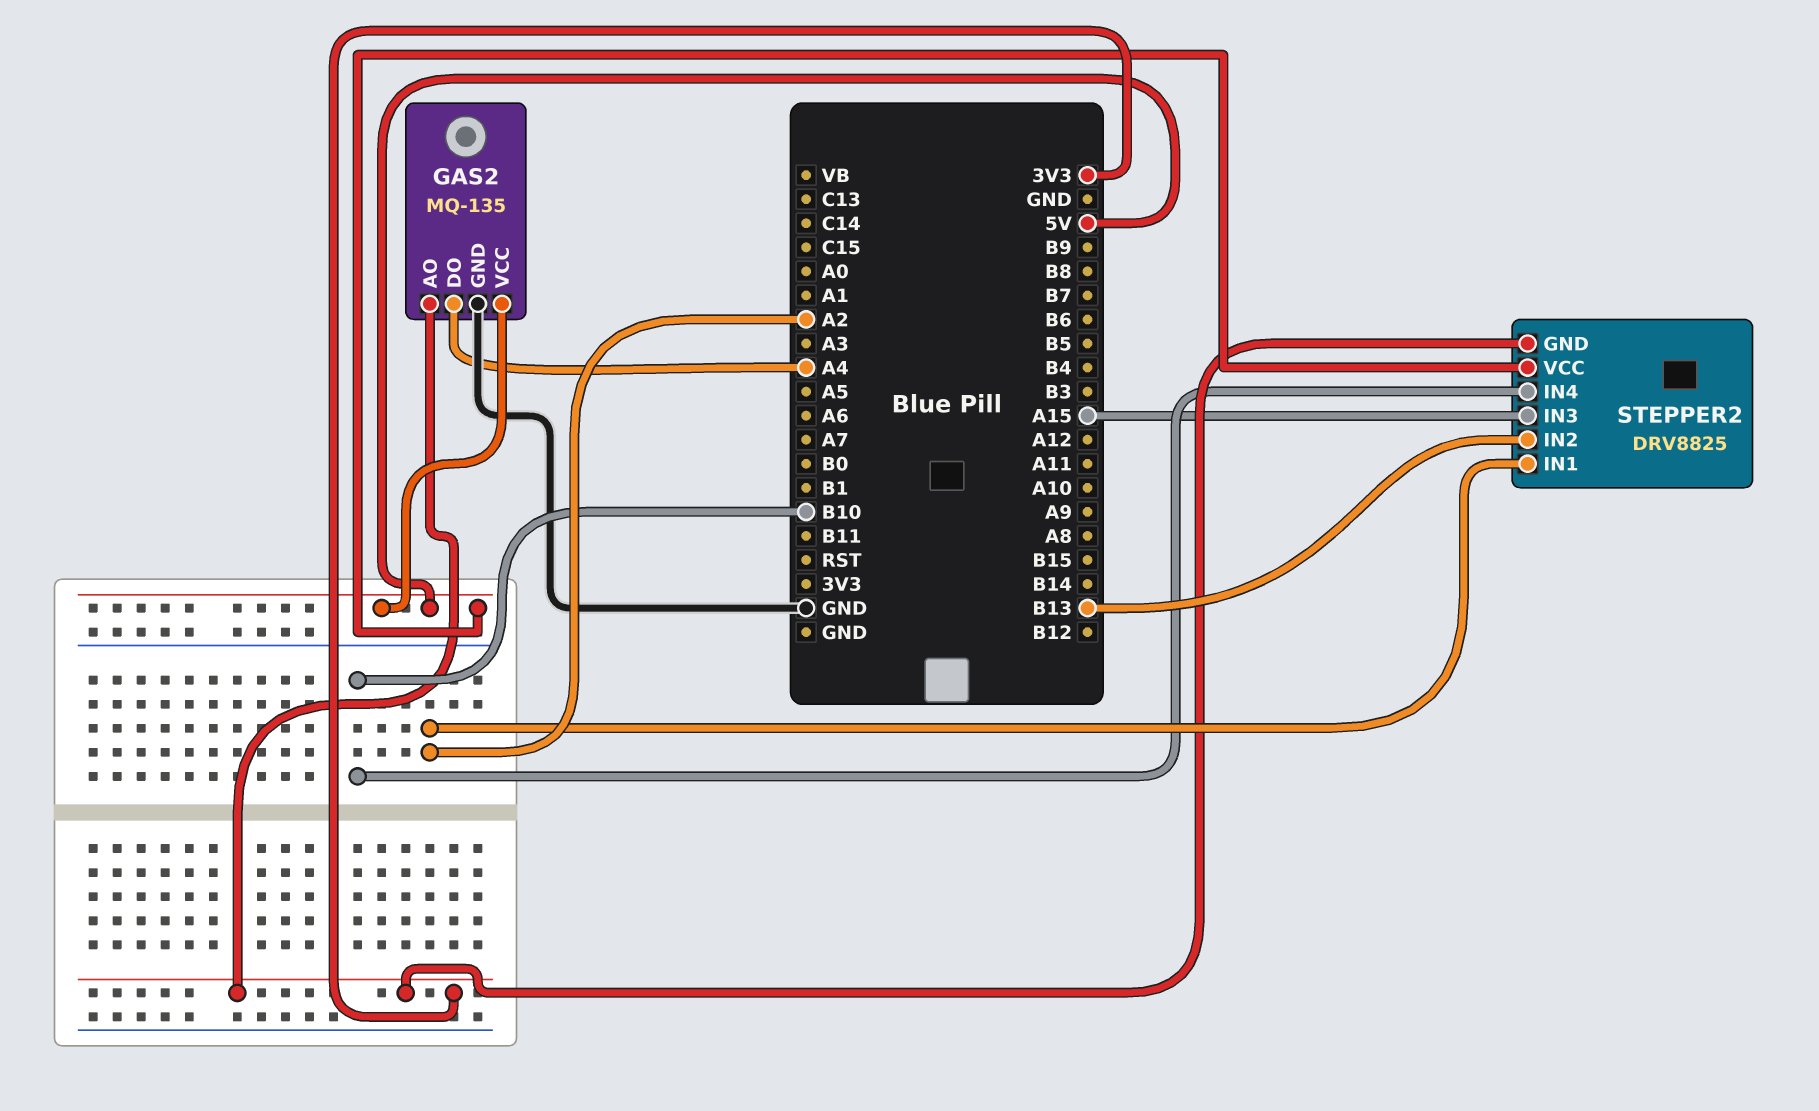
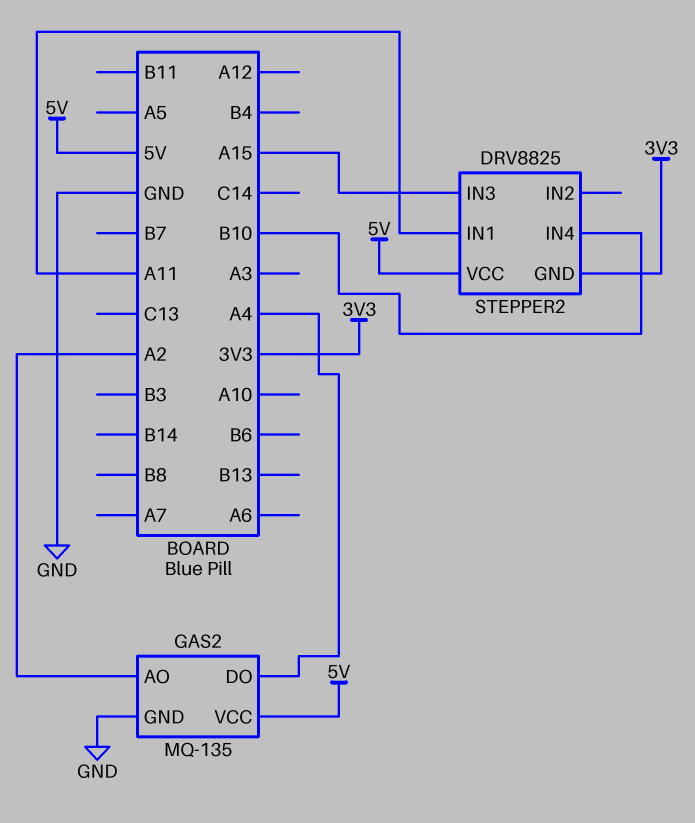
GAS2 pin AO: 3V3 -> A2
STEPPER2 pin IN1: A2 -> A11
STEPPER2 pin IN2: B13 -> none

